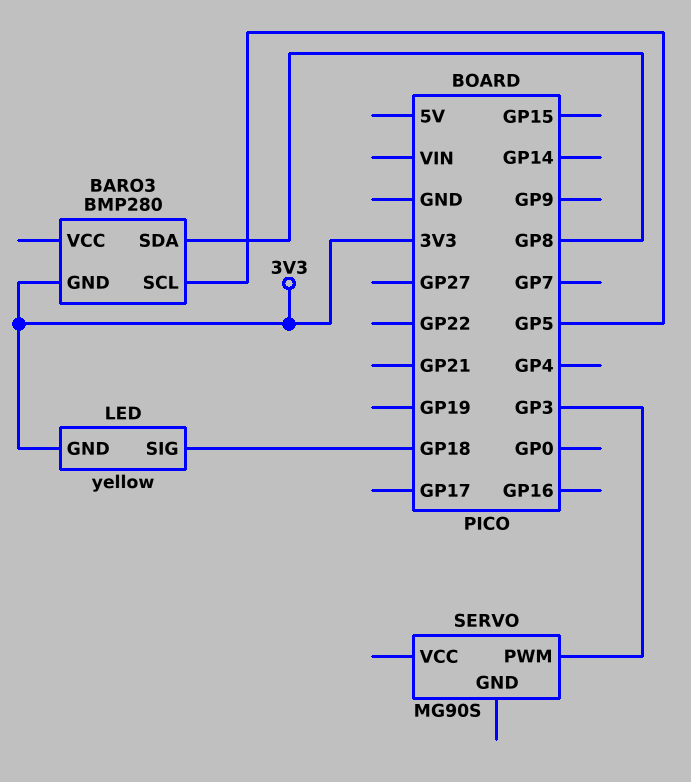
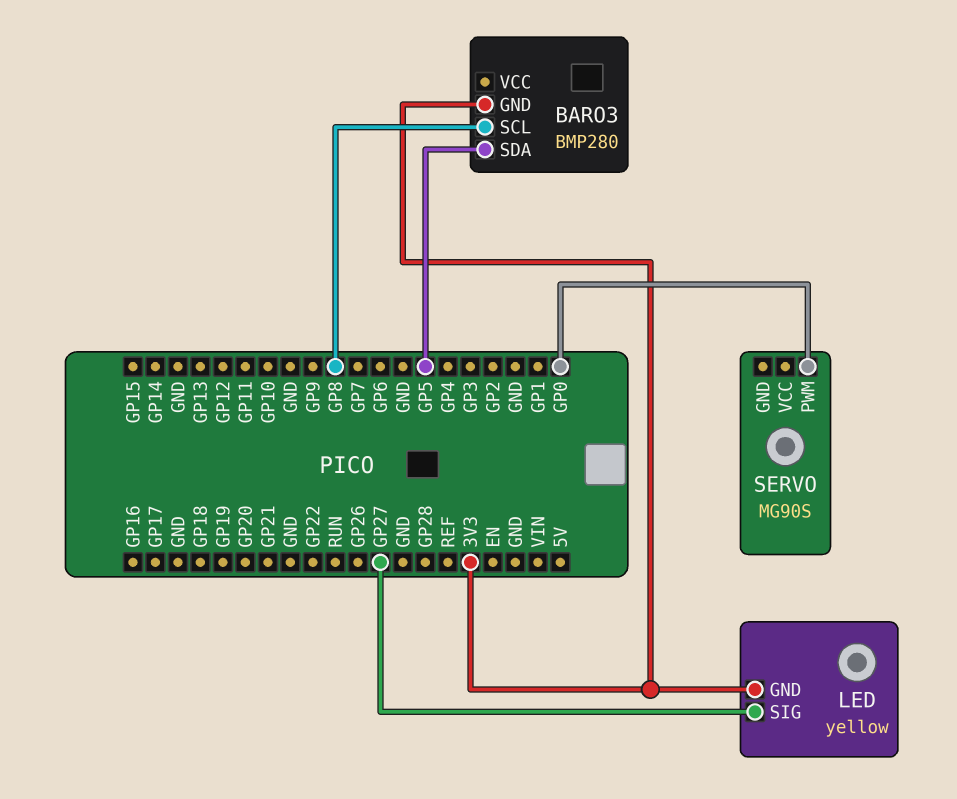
BARO3 pin SCL: GP5 -> GP8
BARO3 pin SDA: GP8 -> GP5
LED pin SIG: GP18 -> GP27
SERVO pin PWM: GP3 -> GP0

